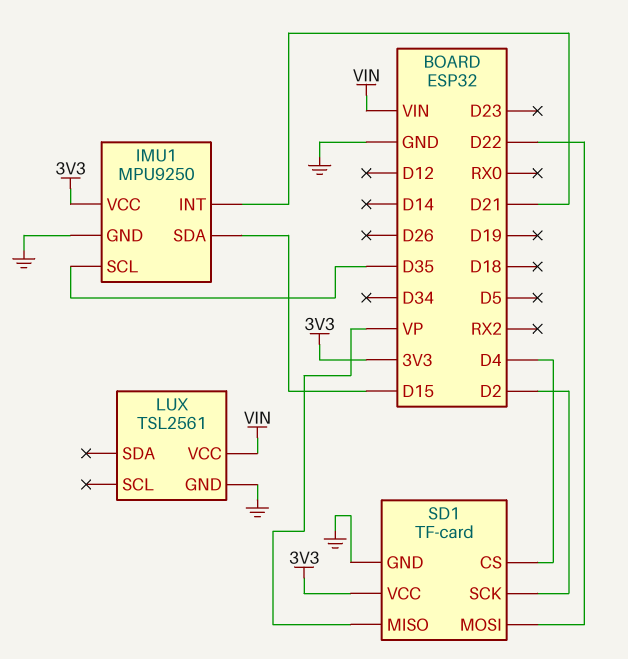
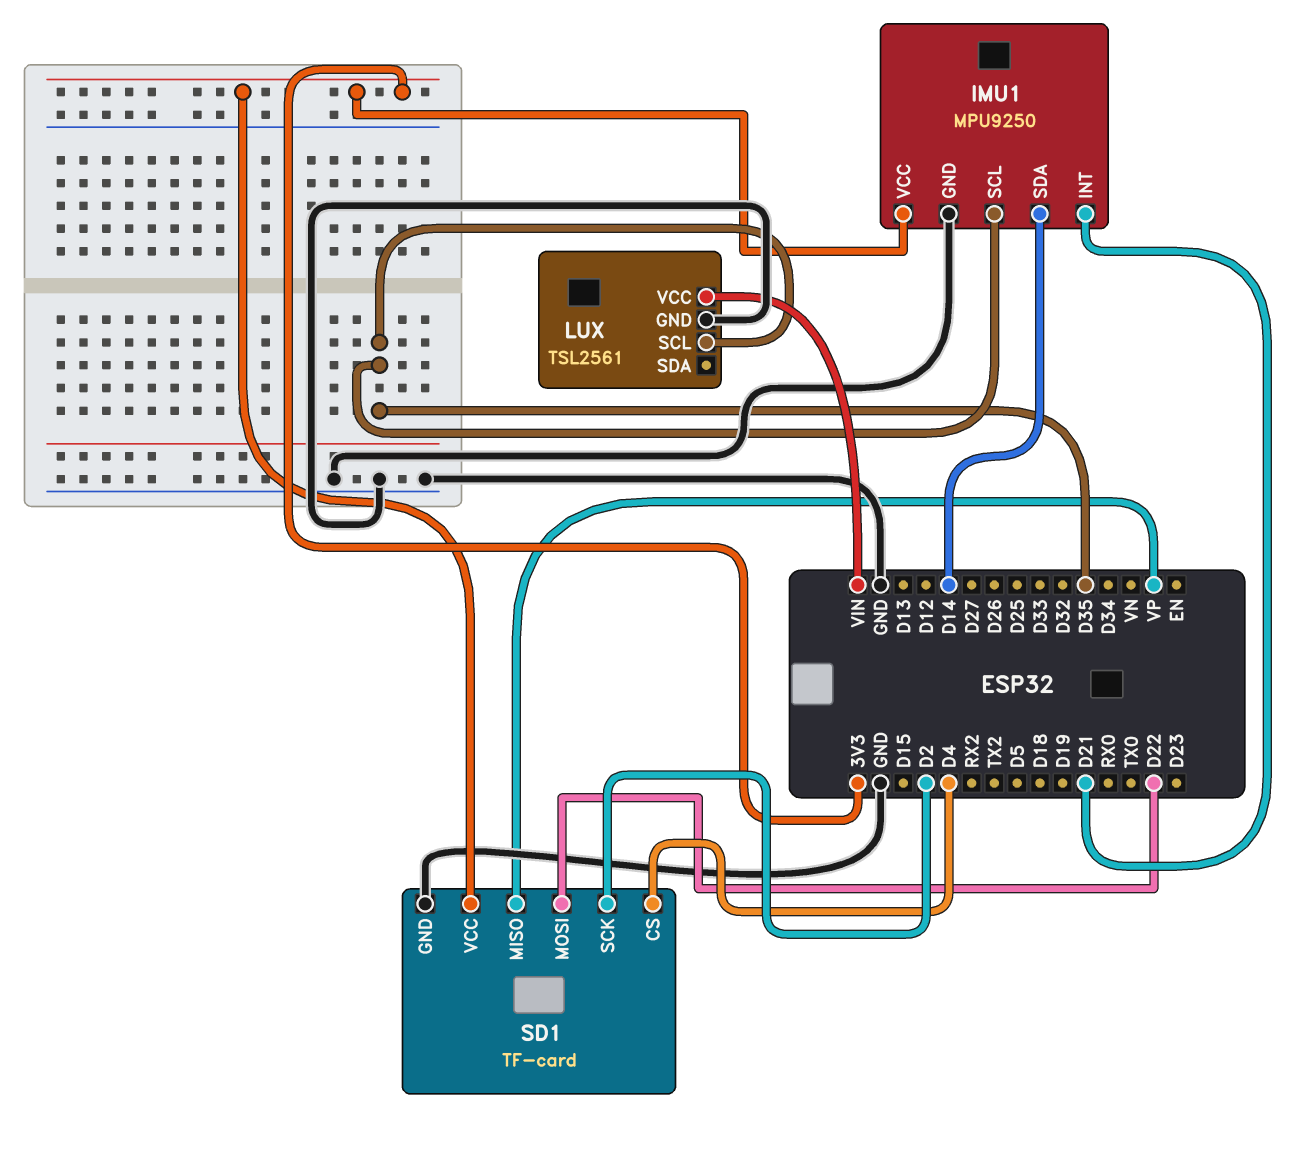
IMU1 pin SDA: D15 -> D14
LUX pin SCL: none -> D35

